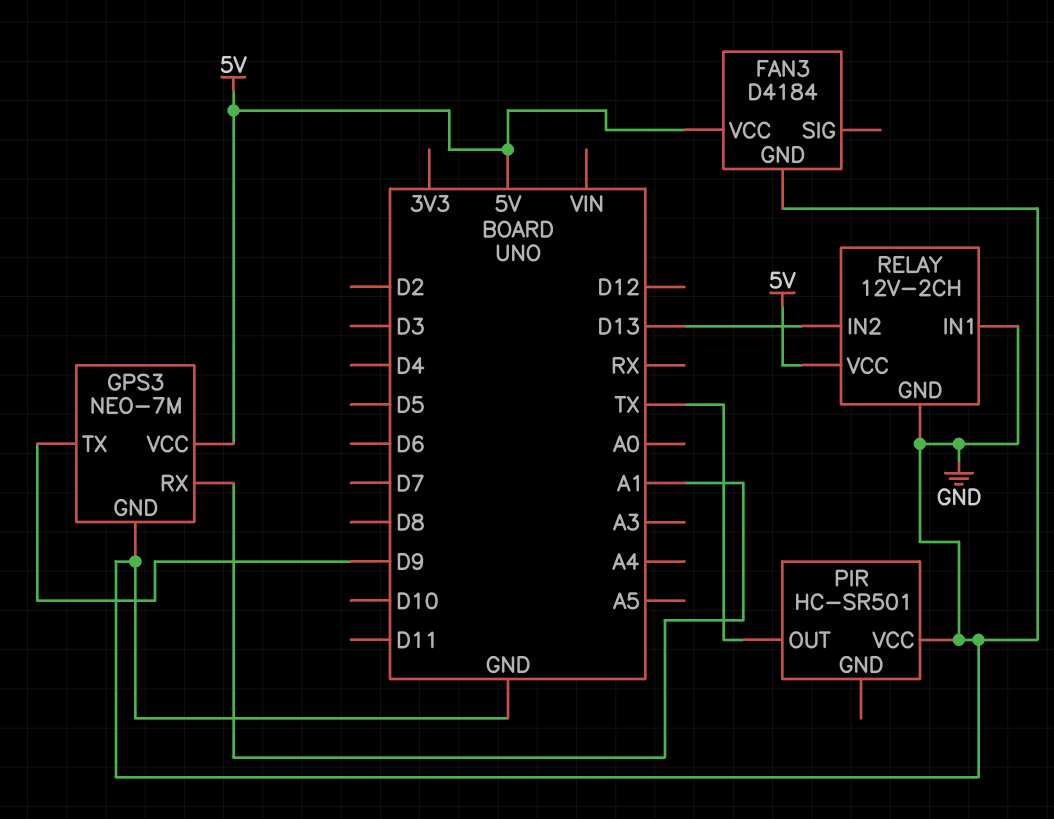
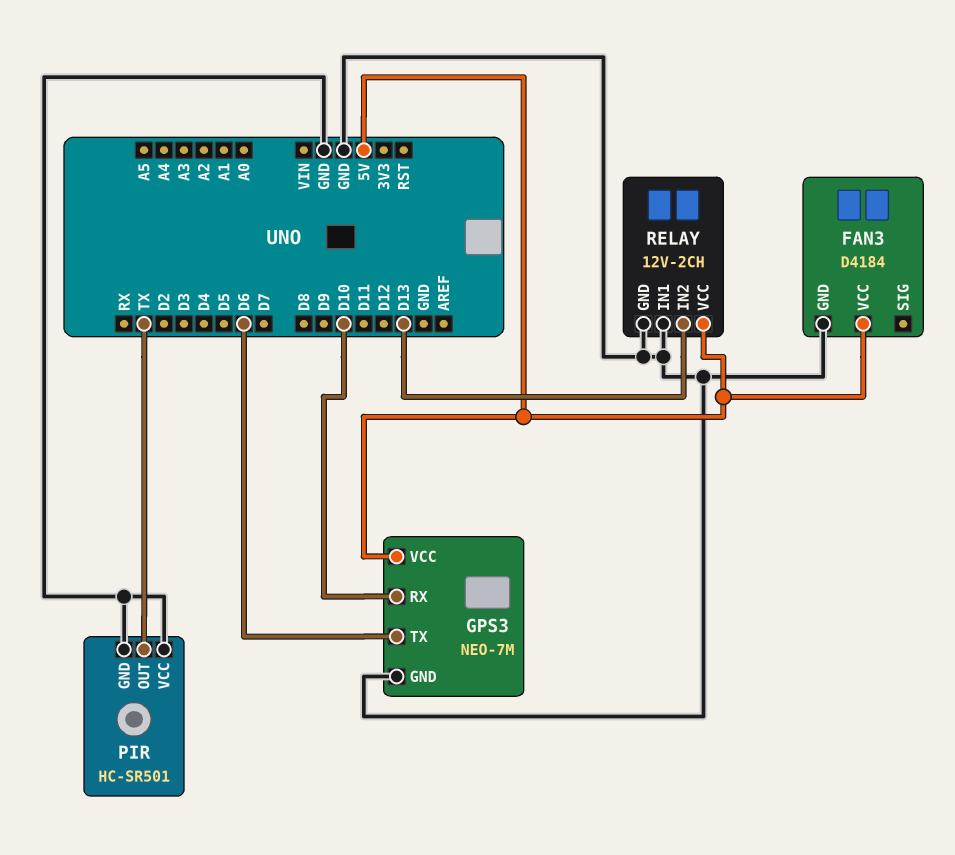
GPS3 pin RX: A1 -> D10
GPS3 pin TX: D9 -> D6
PIR pin GND: none -> GND

